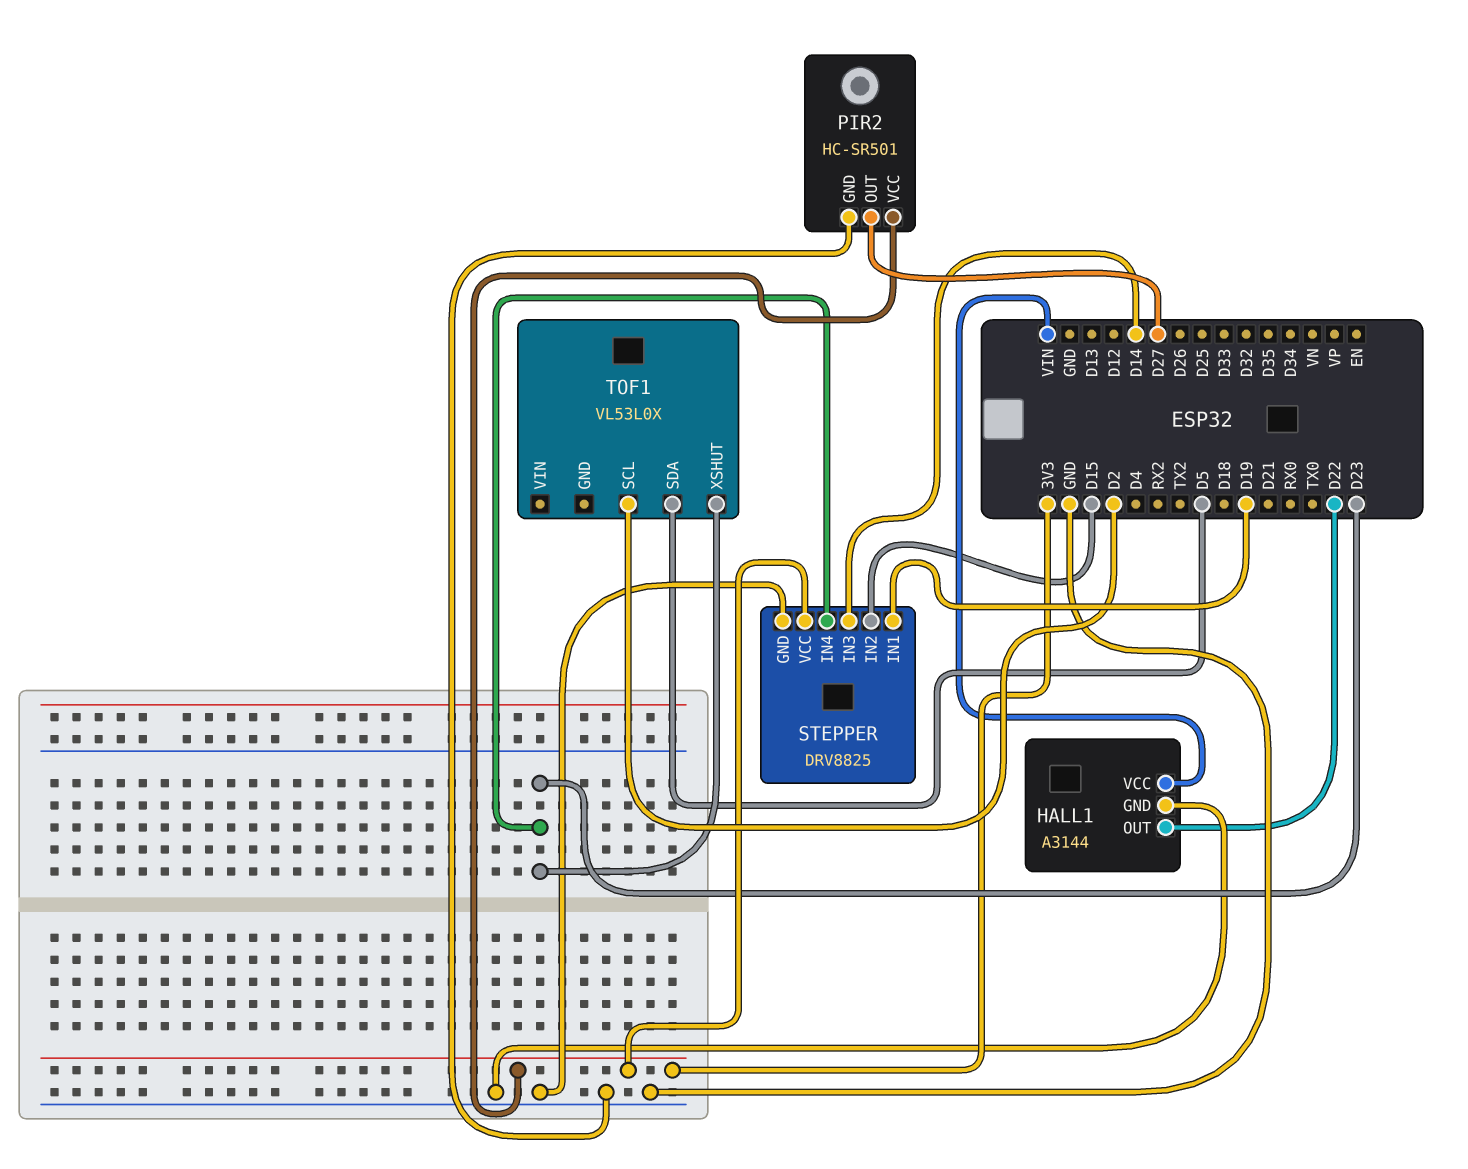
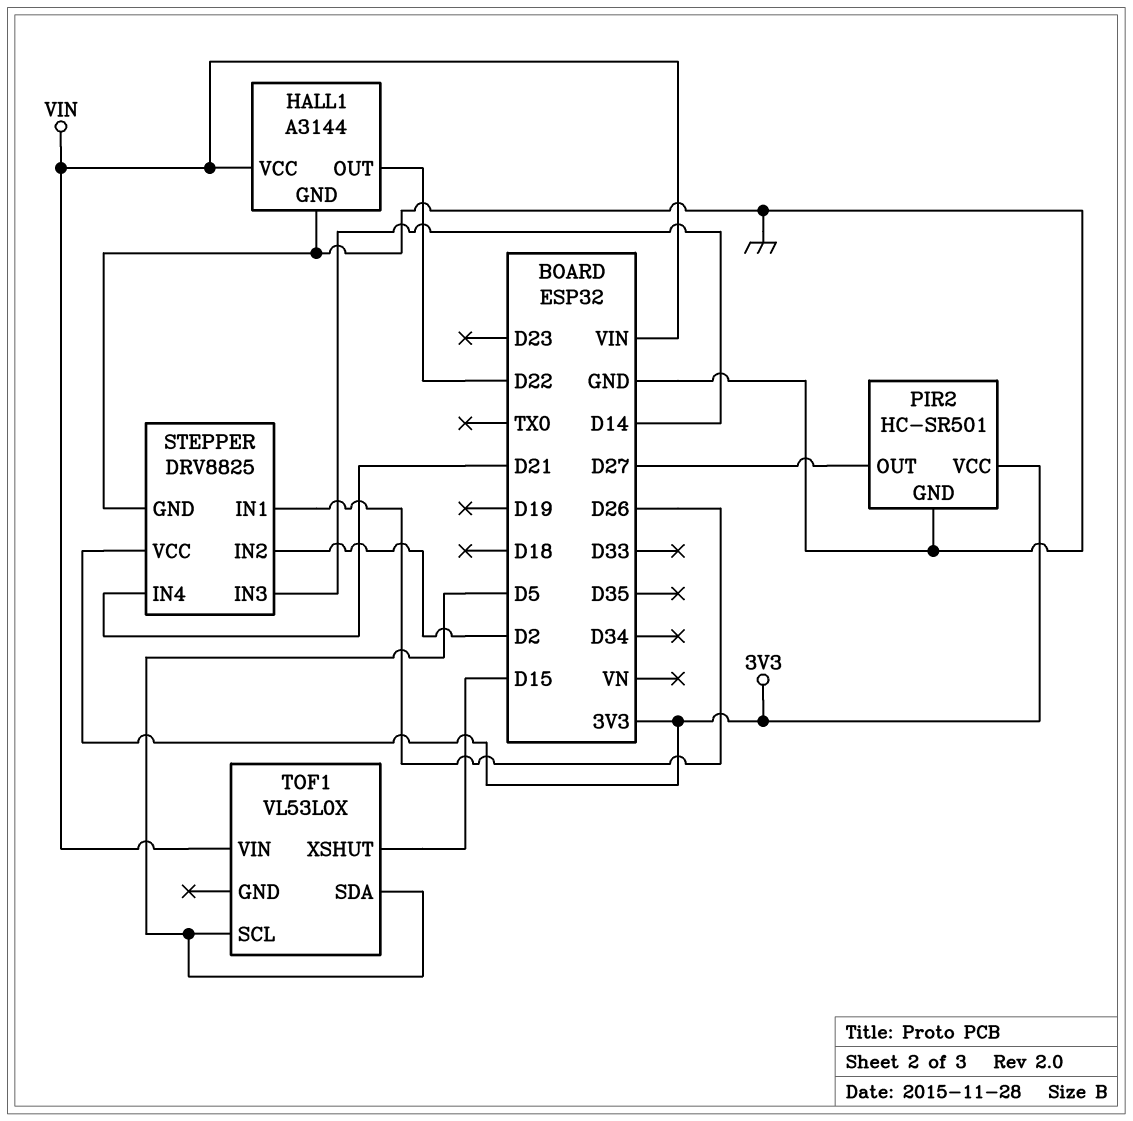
STEPPER pin IN1: D19 -> D26
STEPPER pin IN2: D15 -> D2
STEPPER pin IN4: D23 -> D21
TOF1 pin SCL: D2 -> D5
TOF1 pin VIN: none -> VIN
TOF1 pin XSHUT: D23 -> D15

